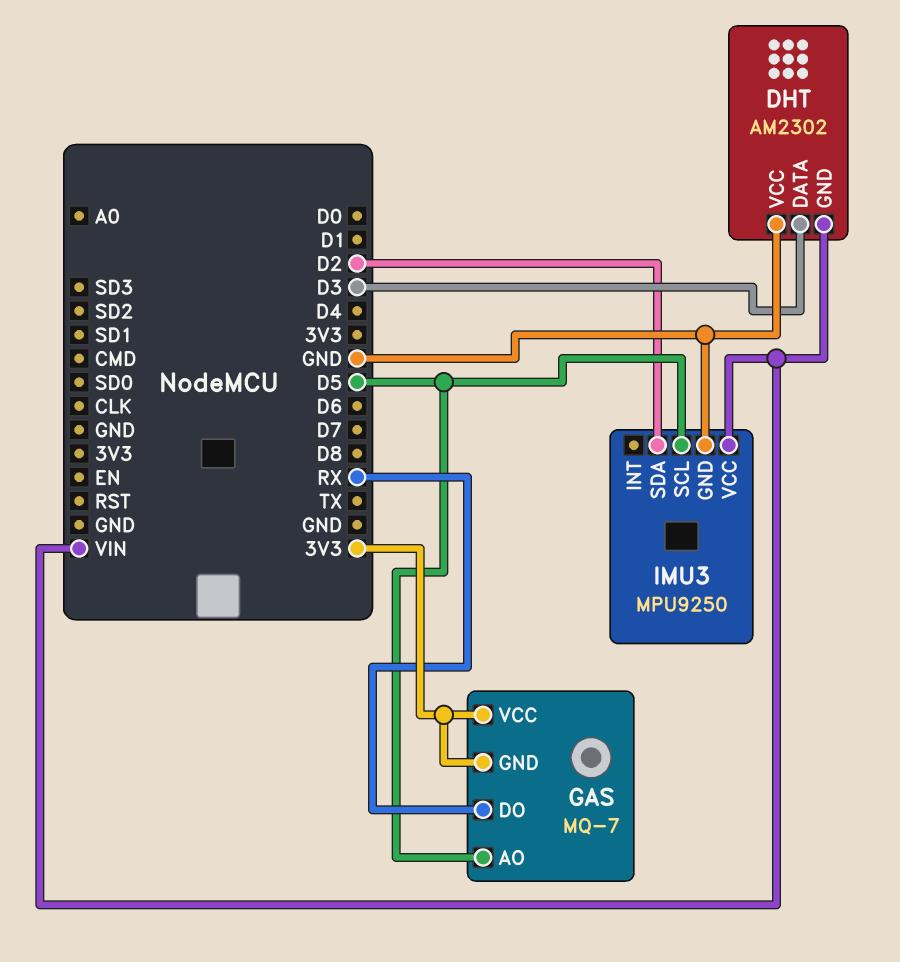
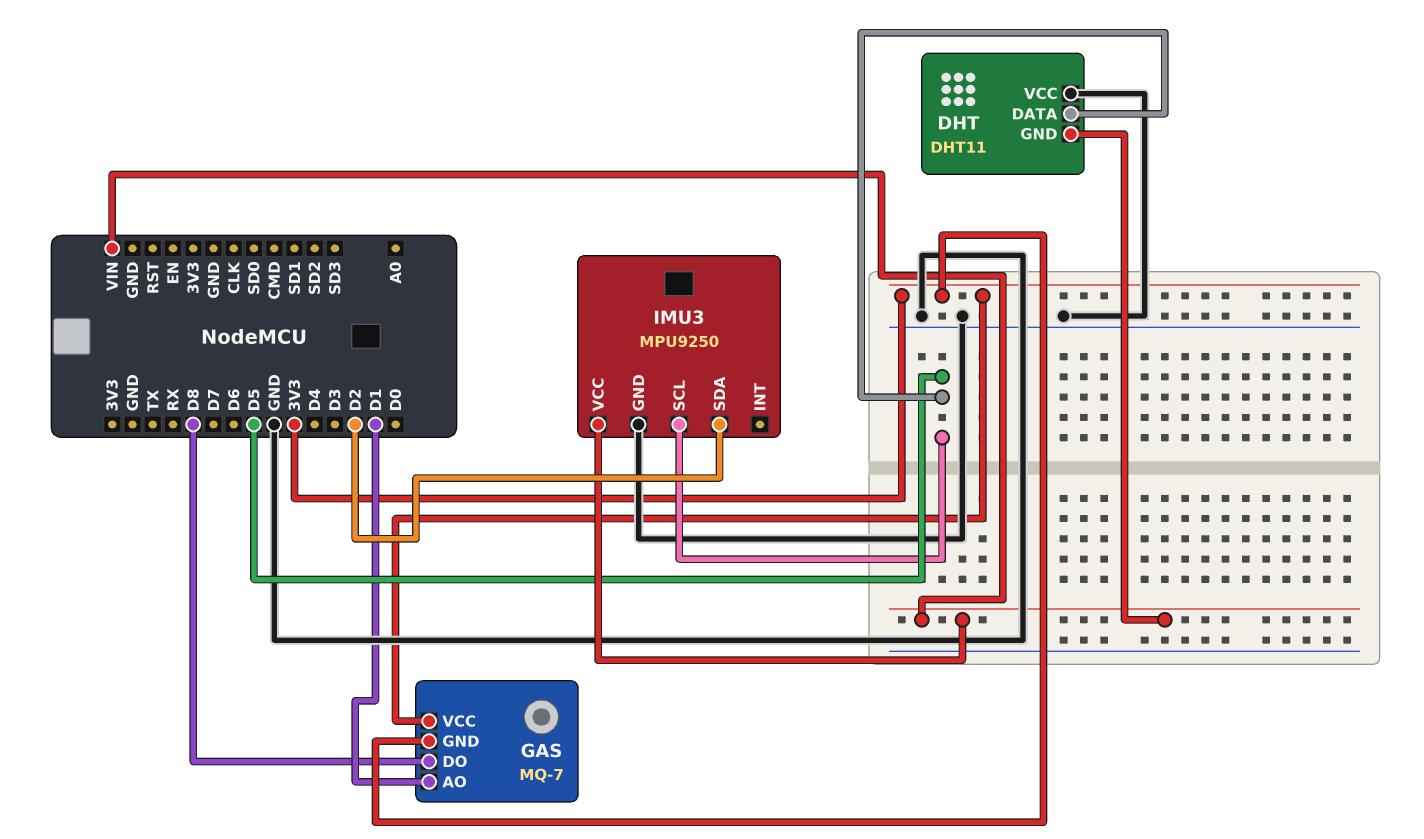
DHT: AM2302 -> DHT11
DHT pin DATA: D3 -> D5
GAS pin AO: D5 -> D1
GAS pin DO: RX -> D8

